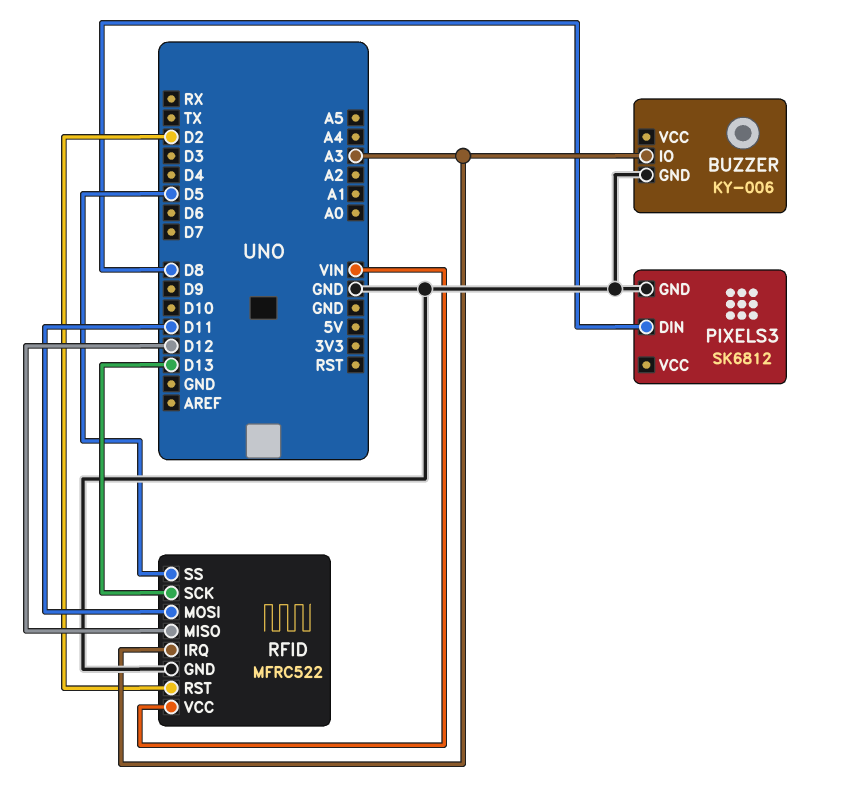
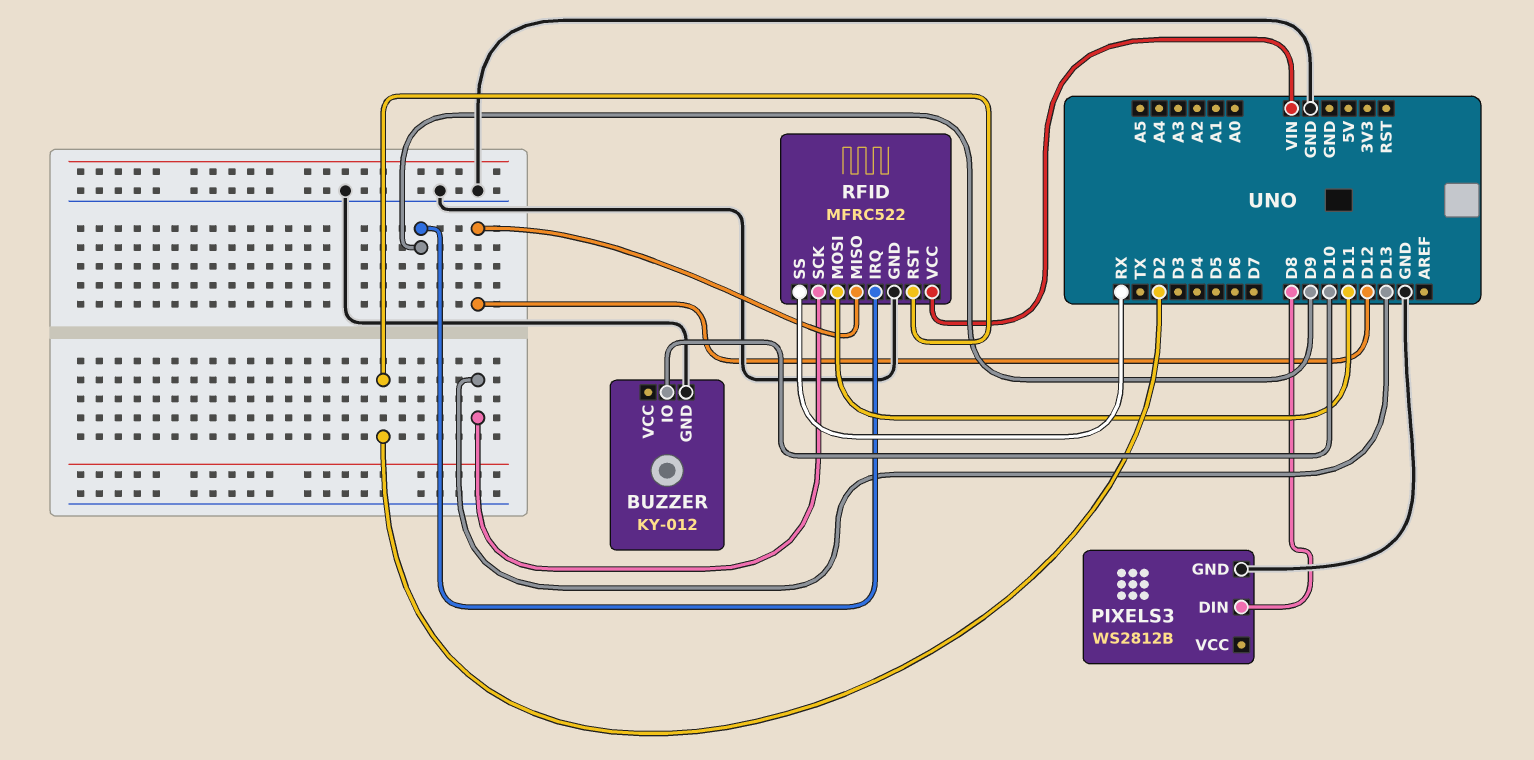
BUZZER: KY-006 -> KY-012
BUZZER pin IO: A3 -> D10
PIXELS3: SK6812 -> WS2812B
RFID pin IRQ: A3 -> D9
RFID pin SS: D5 -> RX

